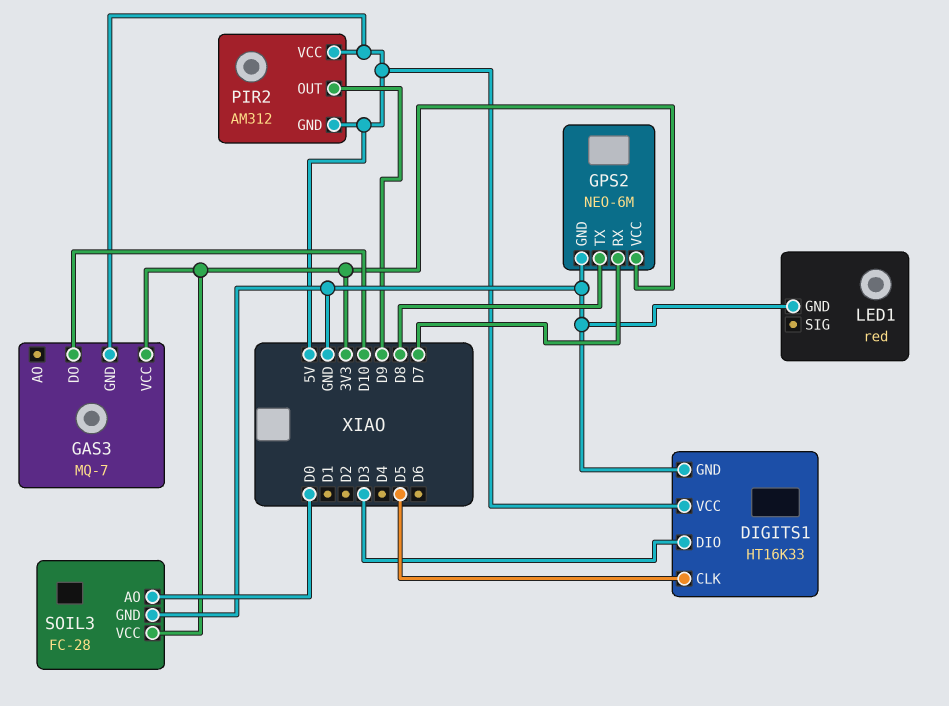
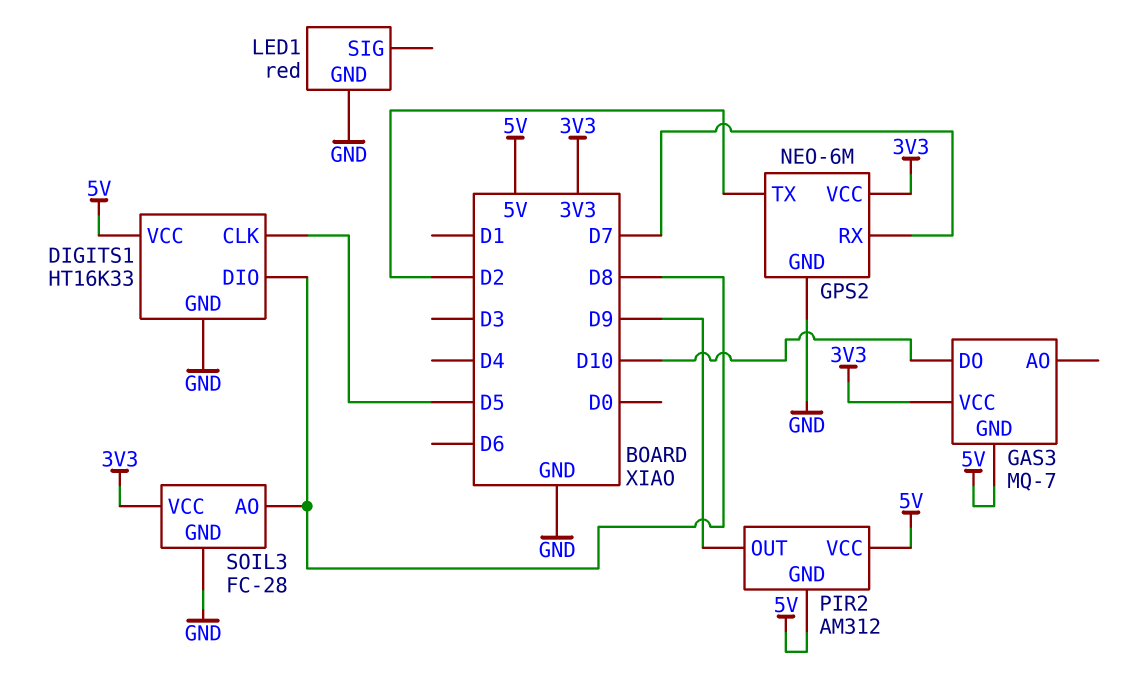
DIGITS1 pin DIO: D3 -> D8
GPS2 pin TX: D8 -> D2
SOIL3 pin AO: D0 -> D8

